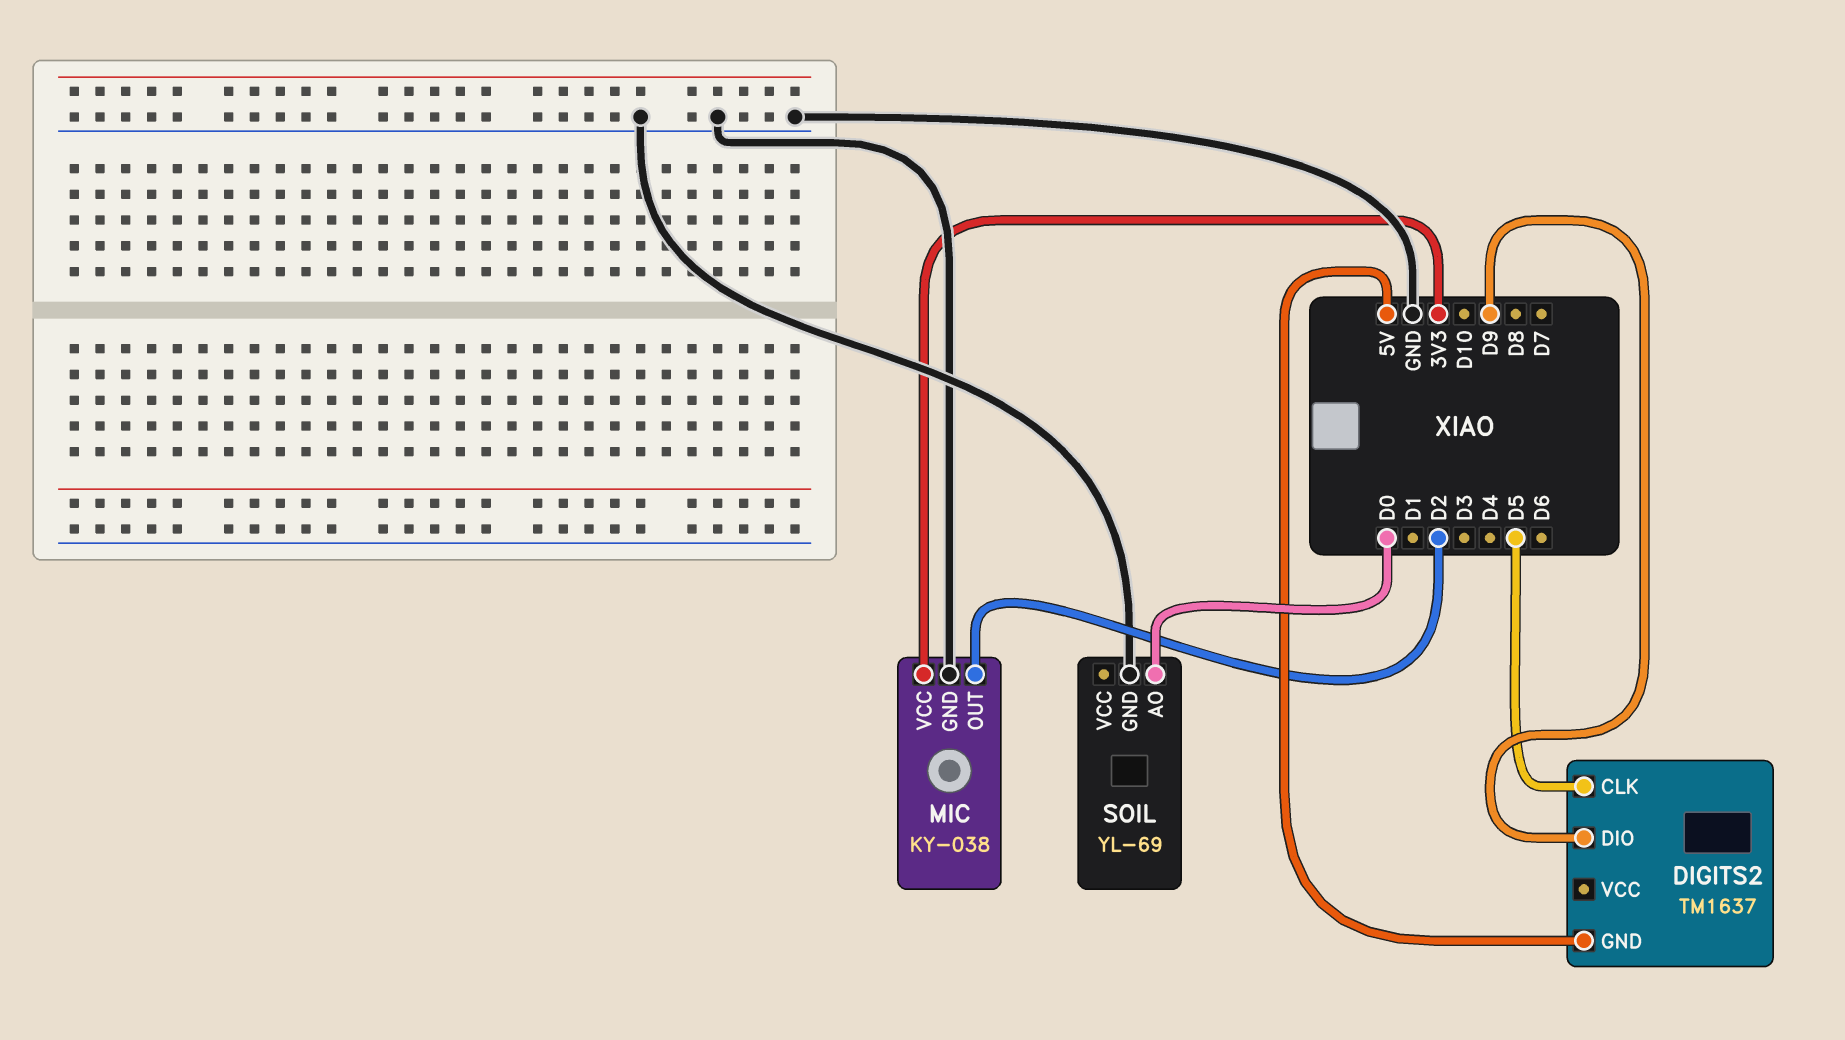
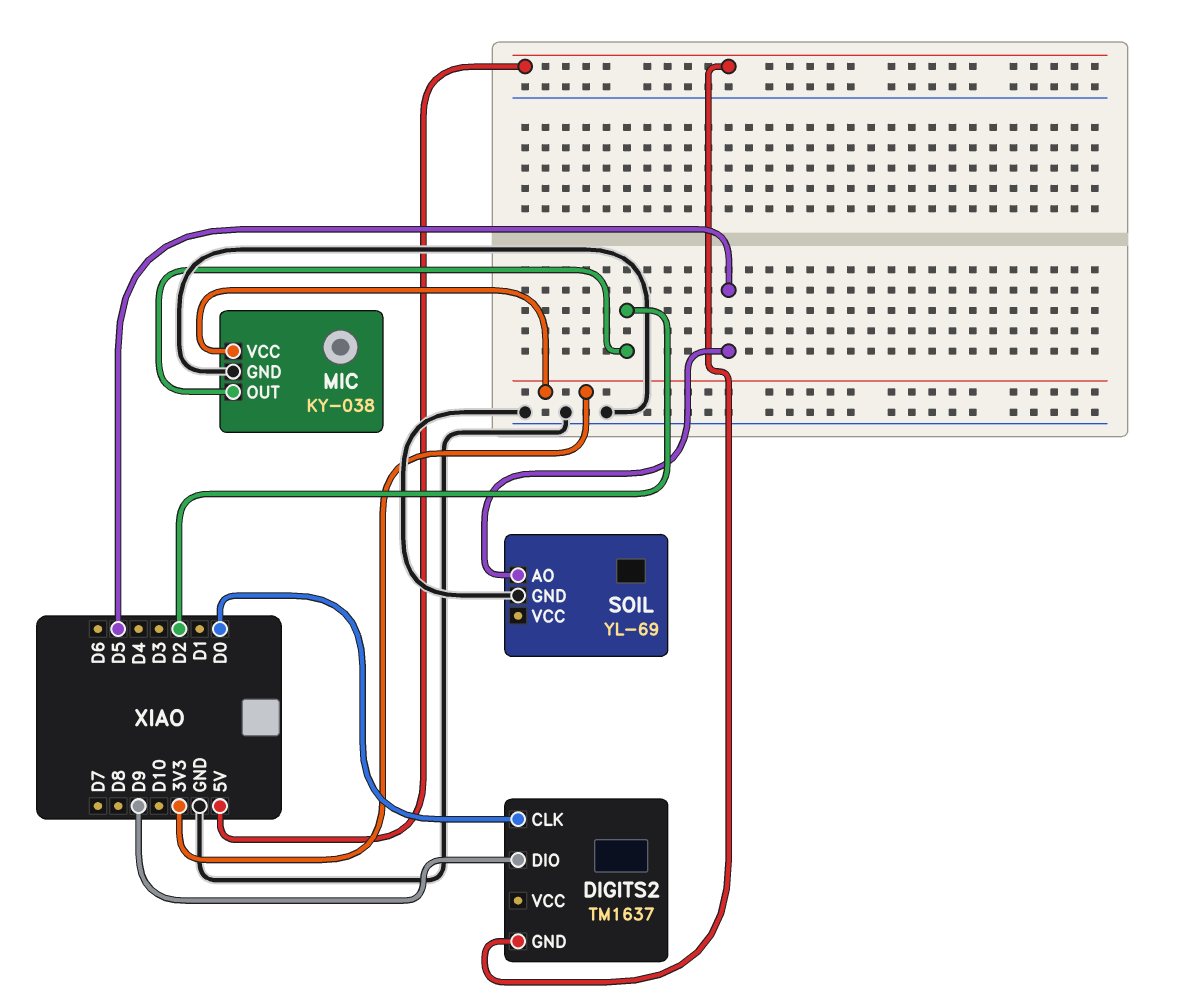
DIGITS2 pin CLK: D5 -> D0
SOIL pin AO: D0 -> D5

